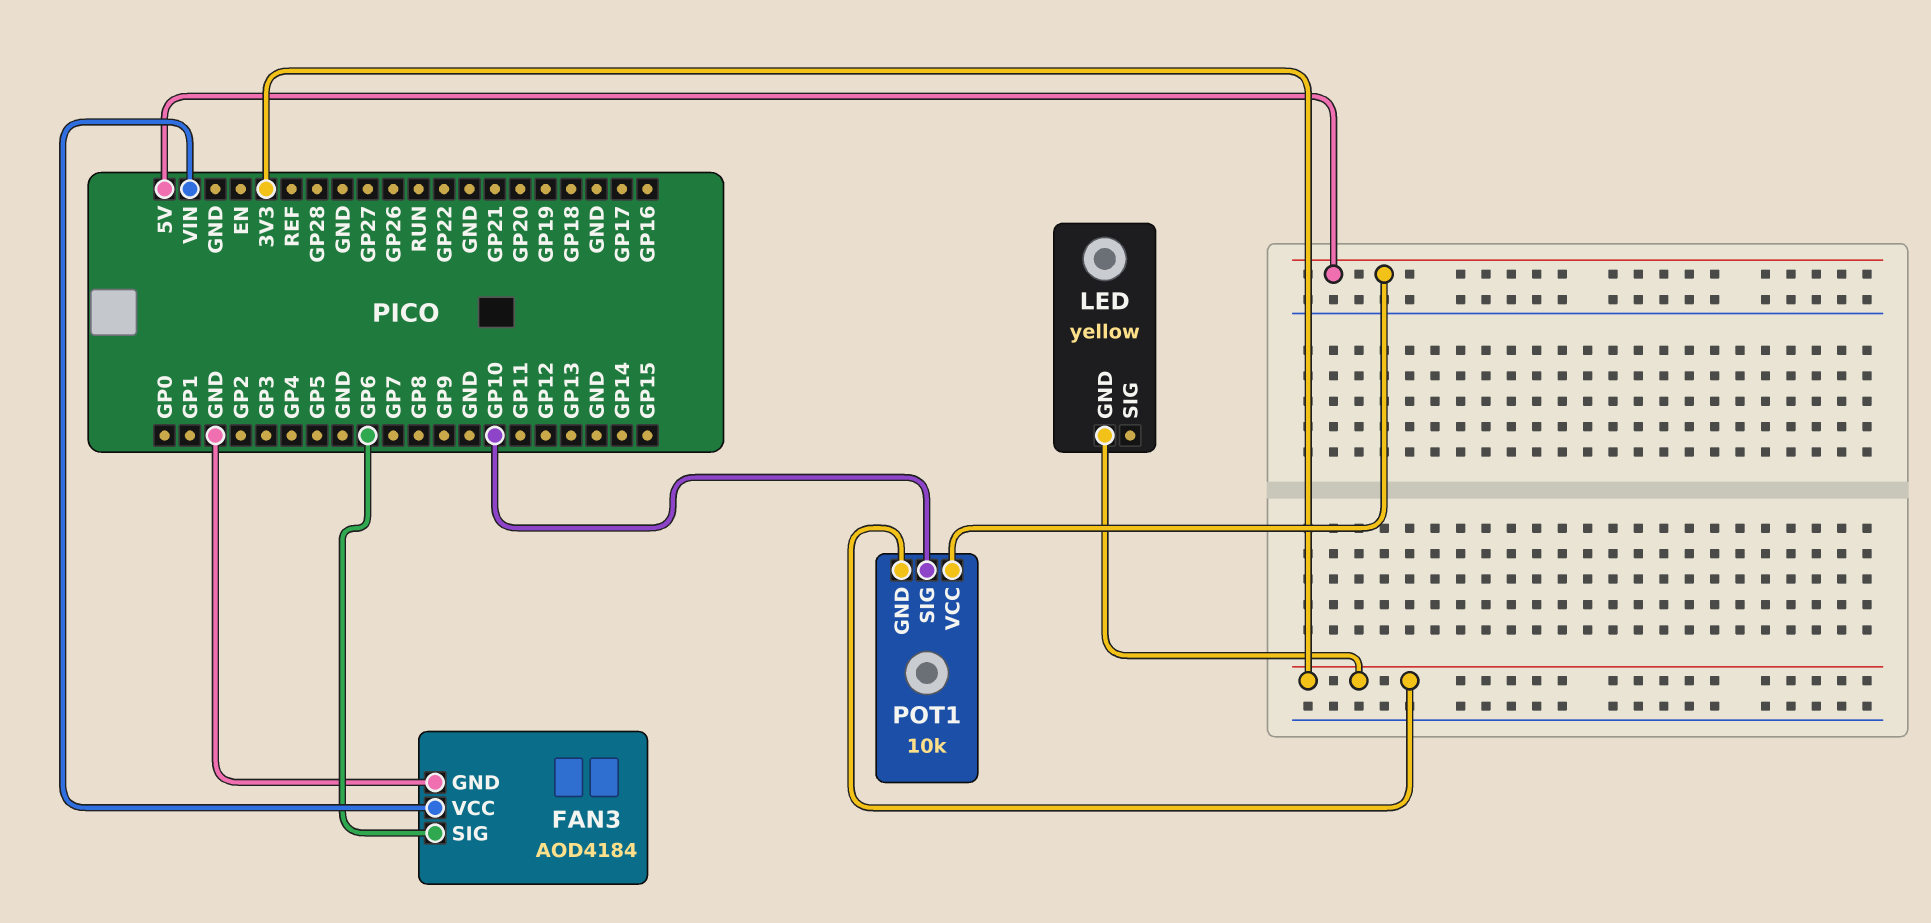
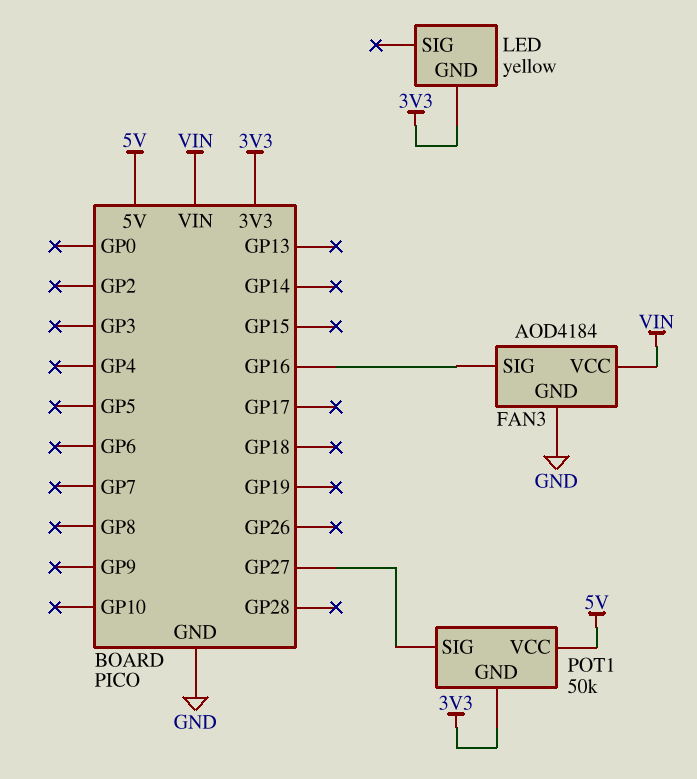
FAN3 pin SIG: GP6 -> GP16
POT1: 10k -> 50k
POT1 pin SIG: GP10 -> GP27

